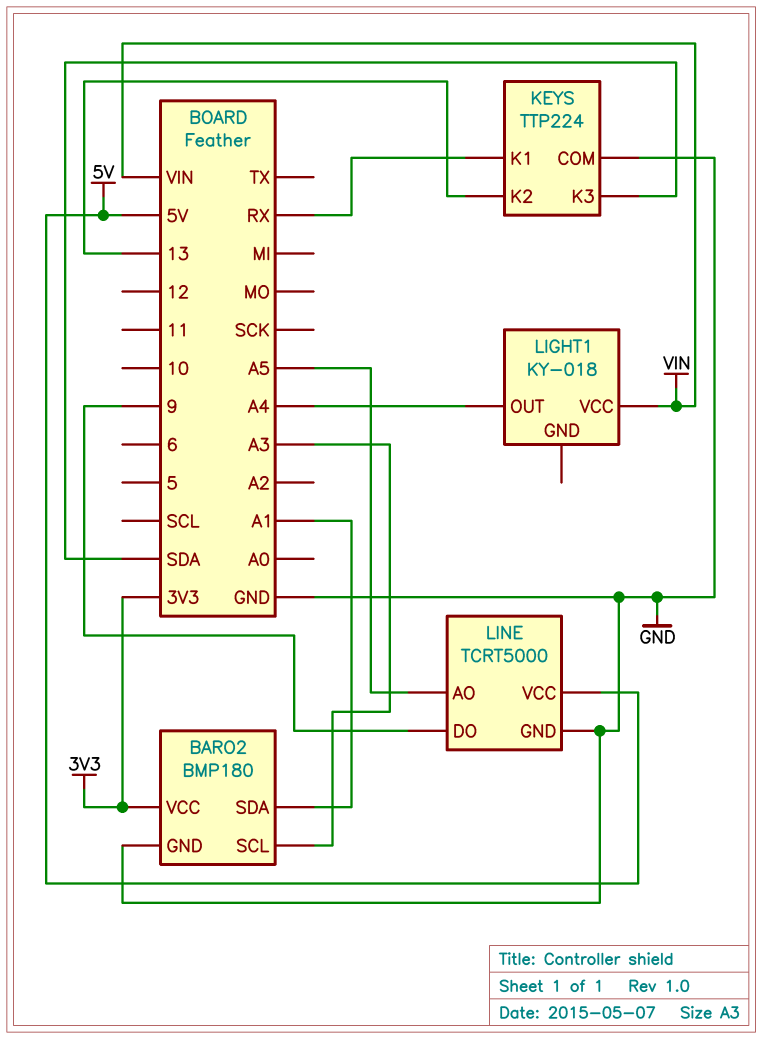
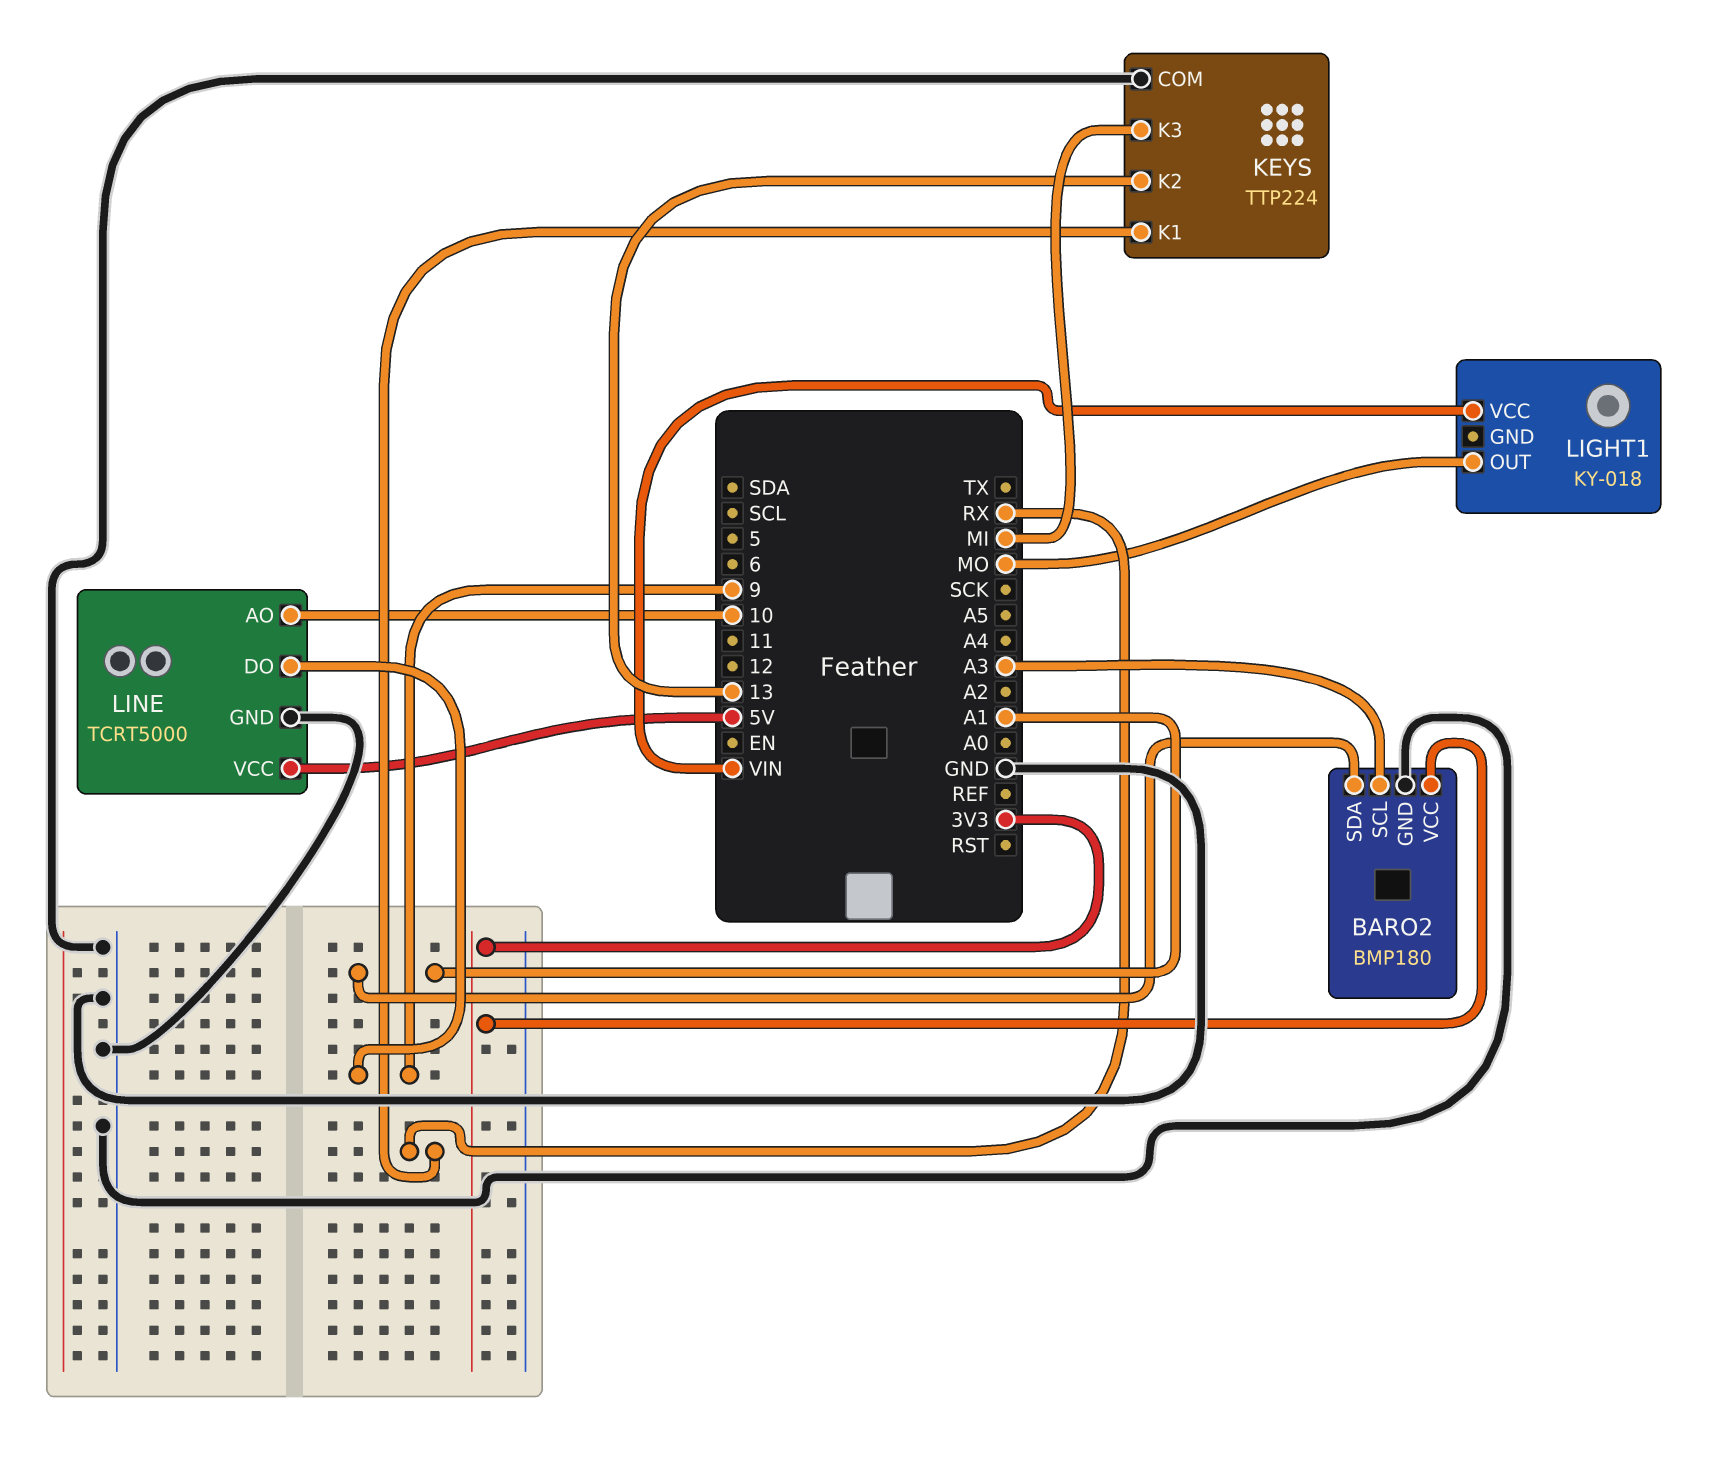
KEYS pin K3: SDA -> MI
LIGHT1 pin OUT: A4 -> MO
LINE pin AO: A5 -> 10

